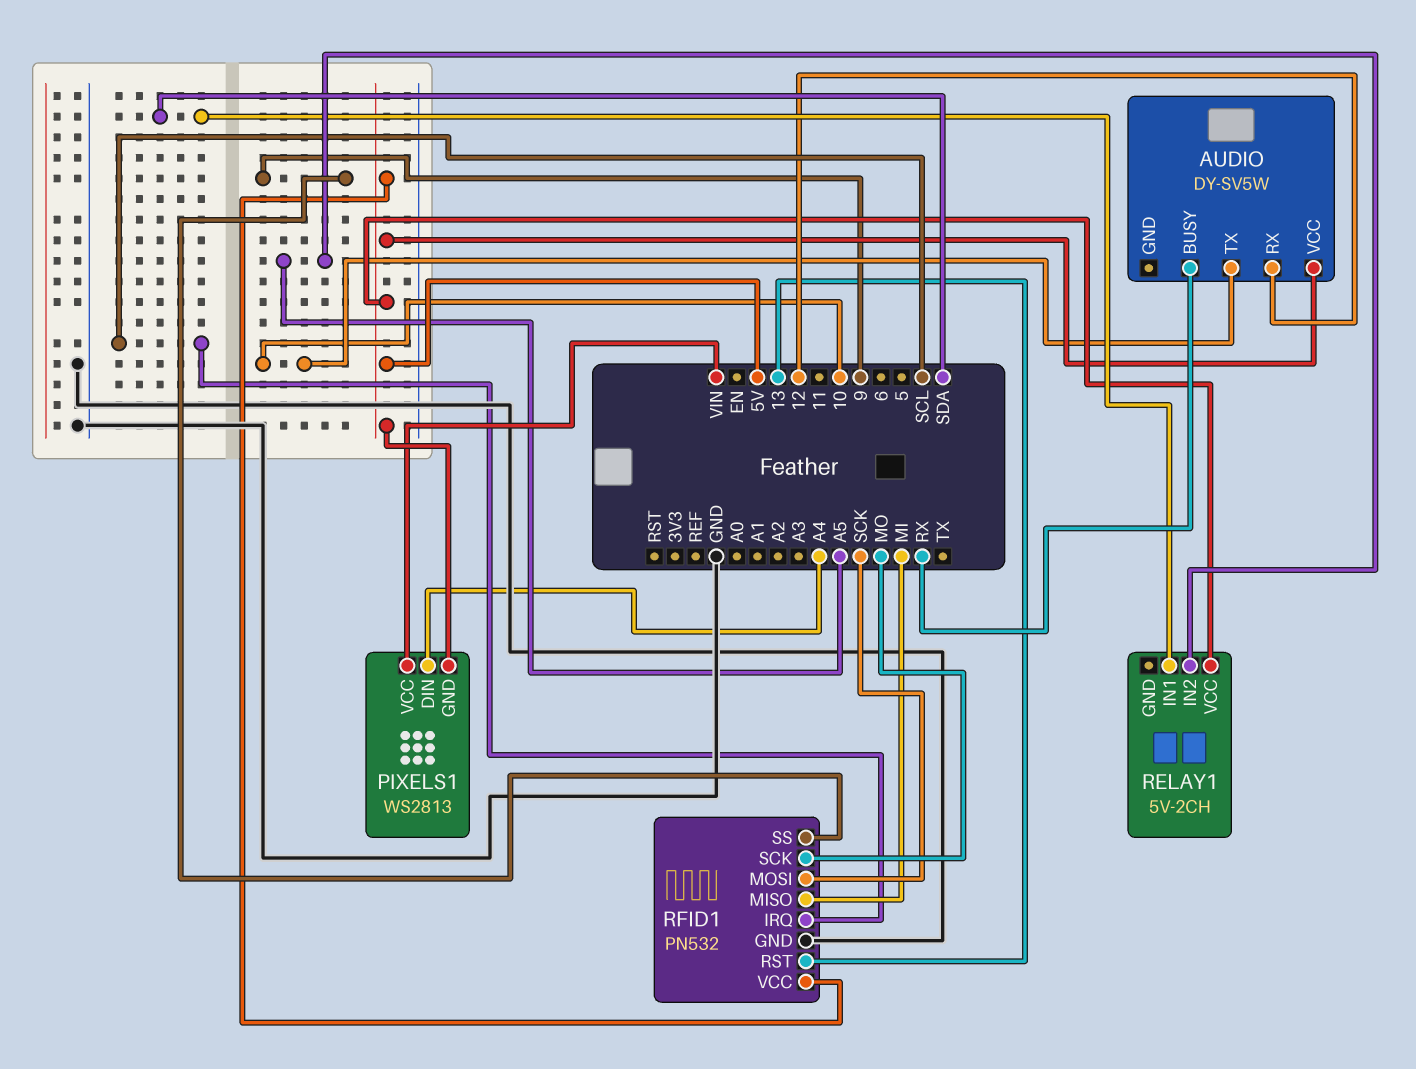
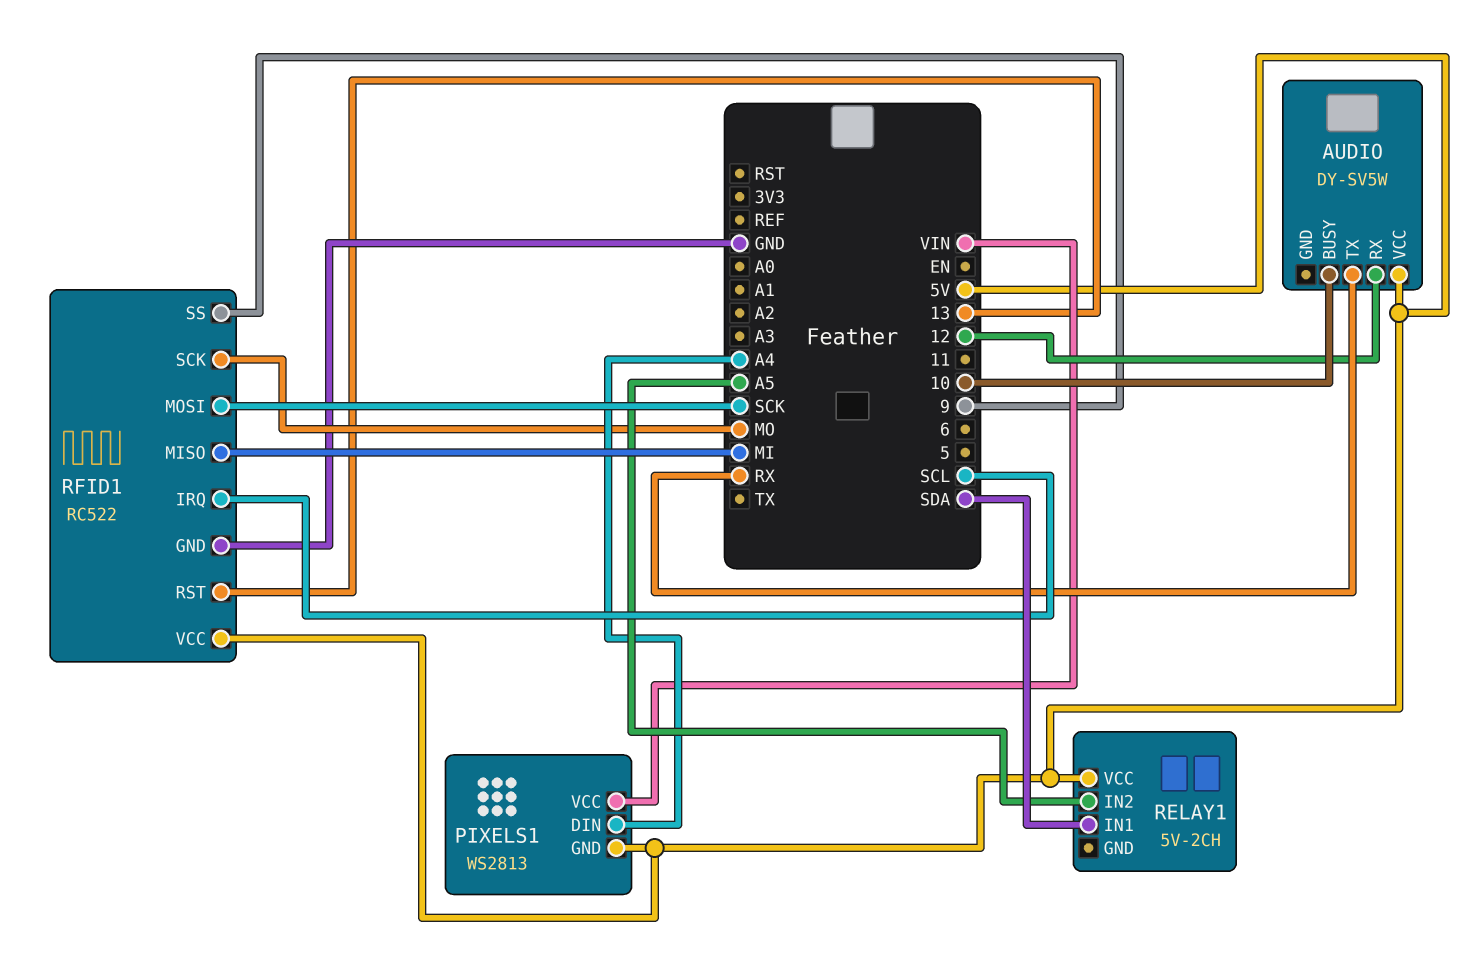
AUDIO pin BUSY: RX -> 10
AUDIO pin TX: 10 -> RX
RFID1: PN532 -> RC522

